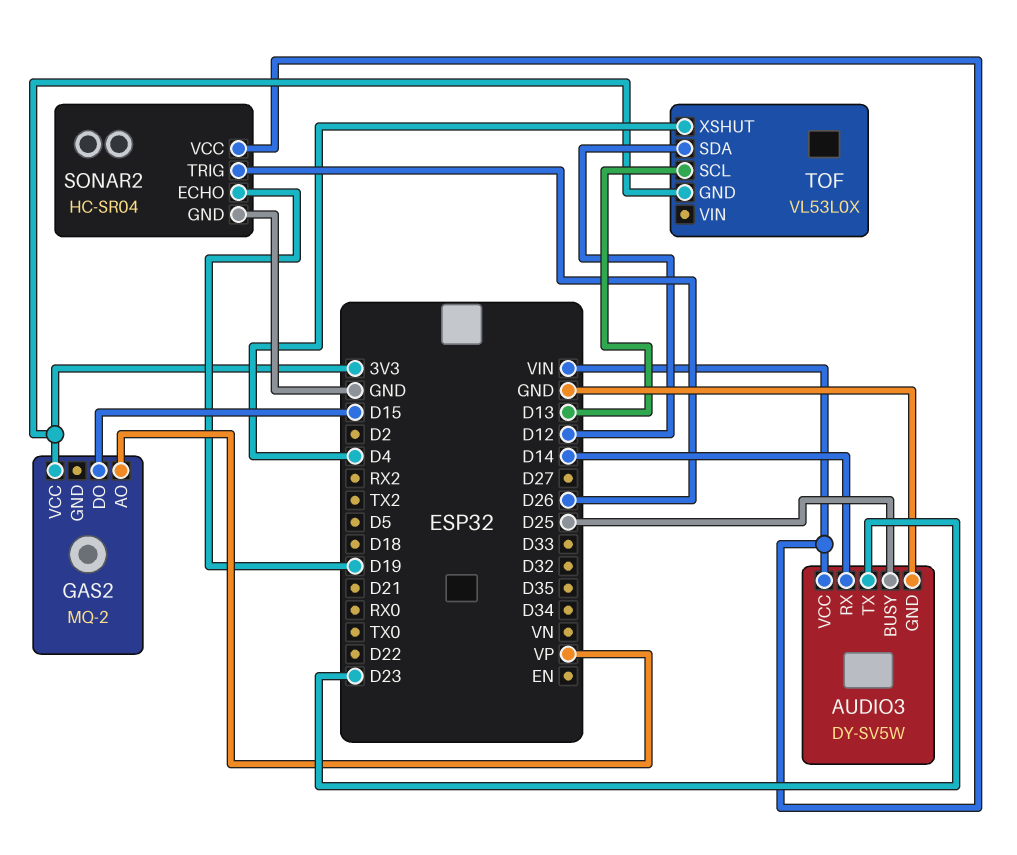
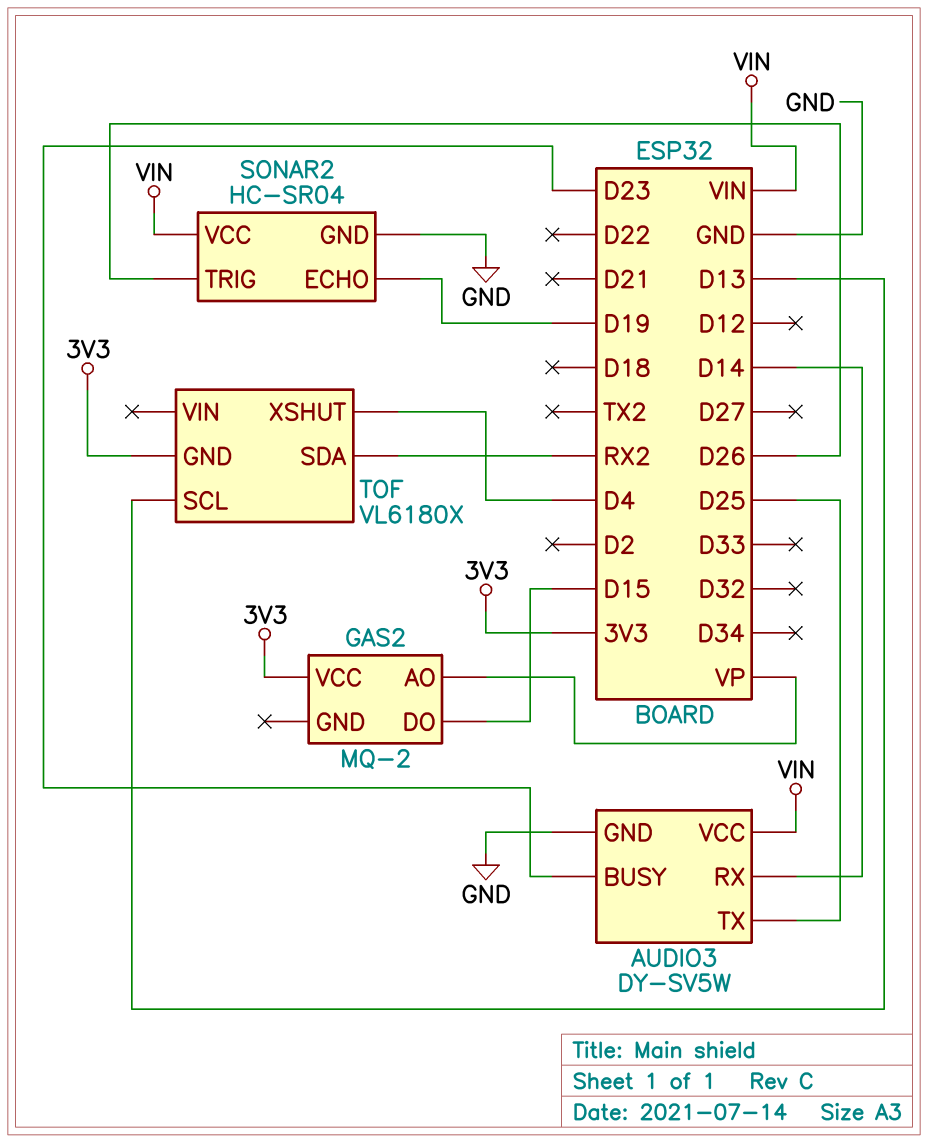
AUDIO3 pin BUSY: D25 -> D23
AUDIO3 pin TX: D23 -> D25
TOF: VL53L0X -> VL6180X
TOF pin SDA: D12 -> RX2

